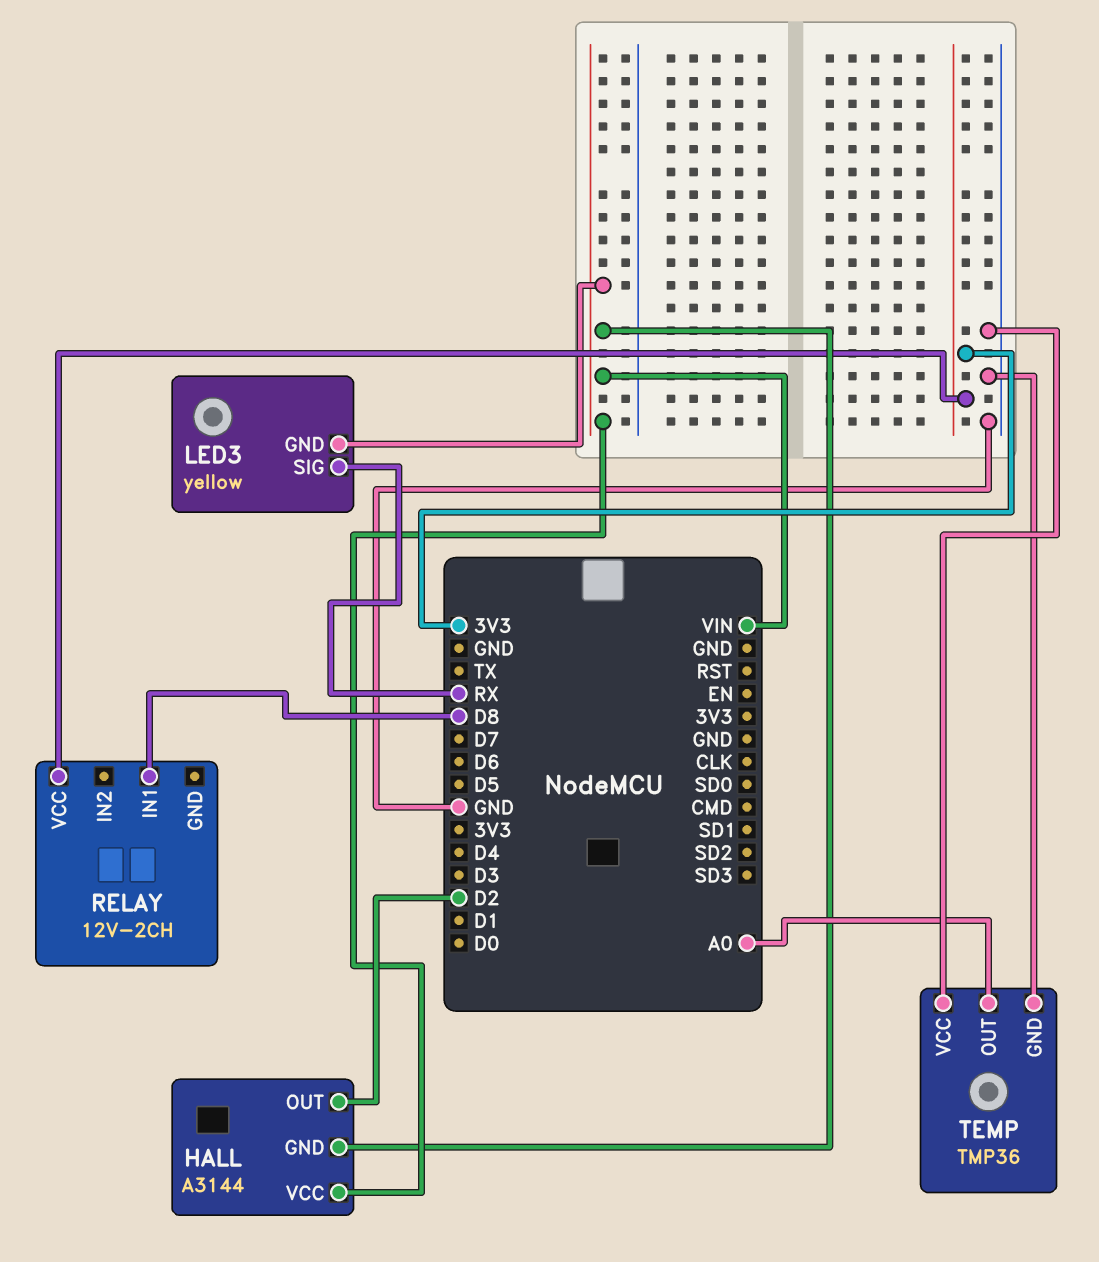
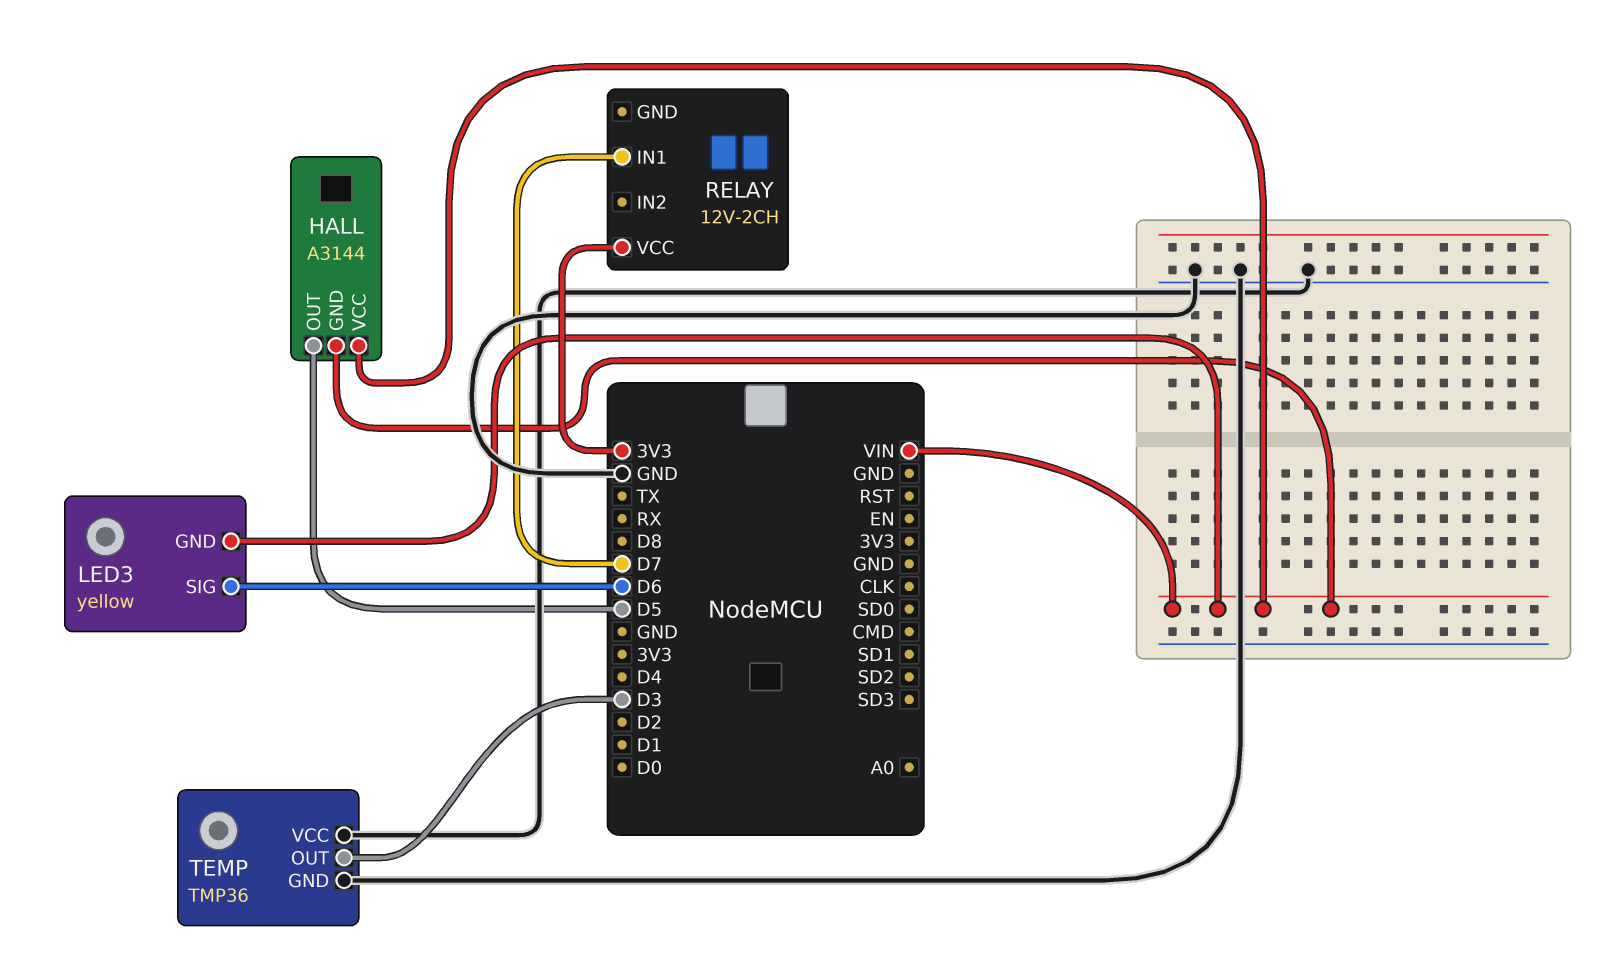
HALL pin OUT: D2 -> D5
LED3 pin SIG: RX -> D6
RELAY pin IN1: D8 -> D7
TEMP pin OUT: A0 -> D3

